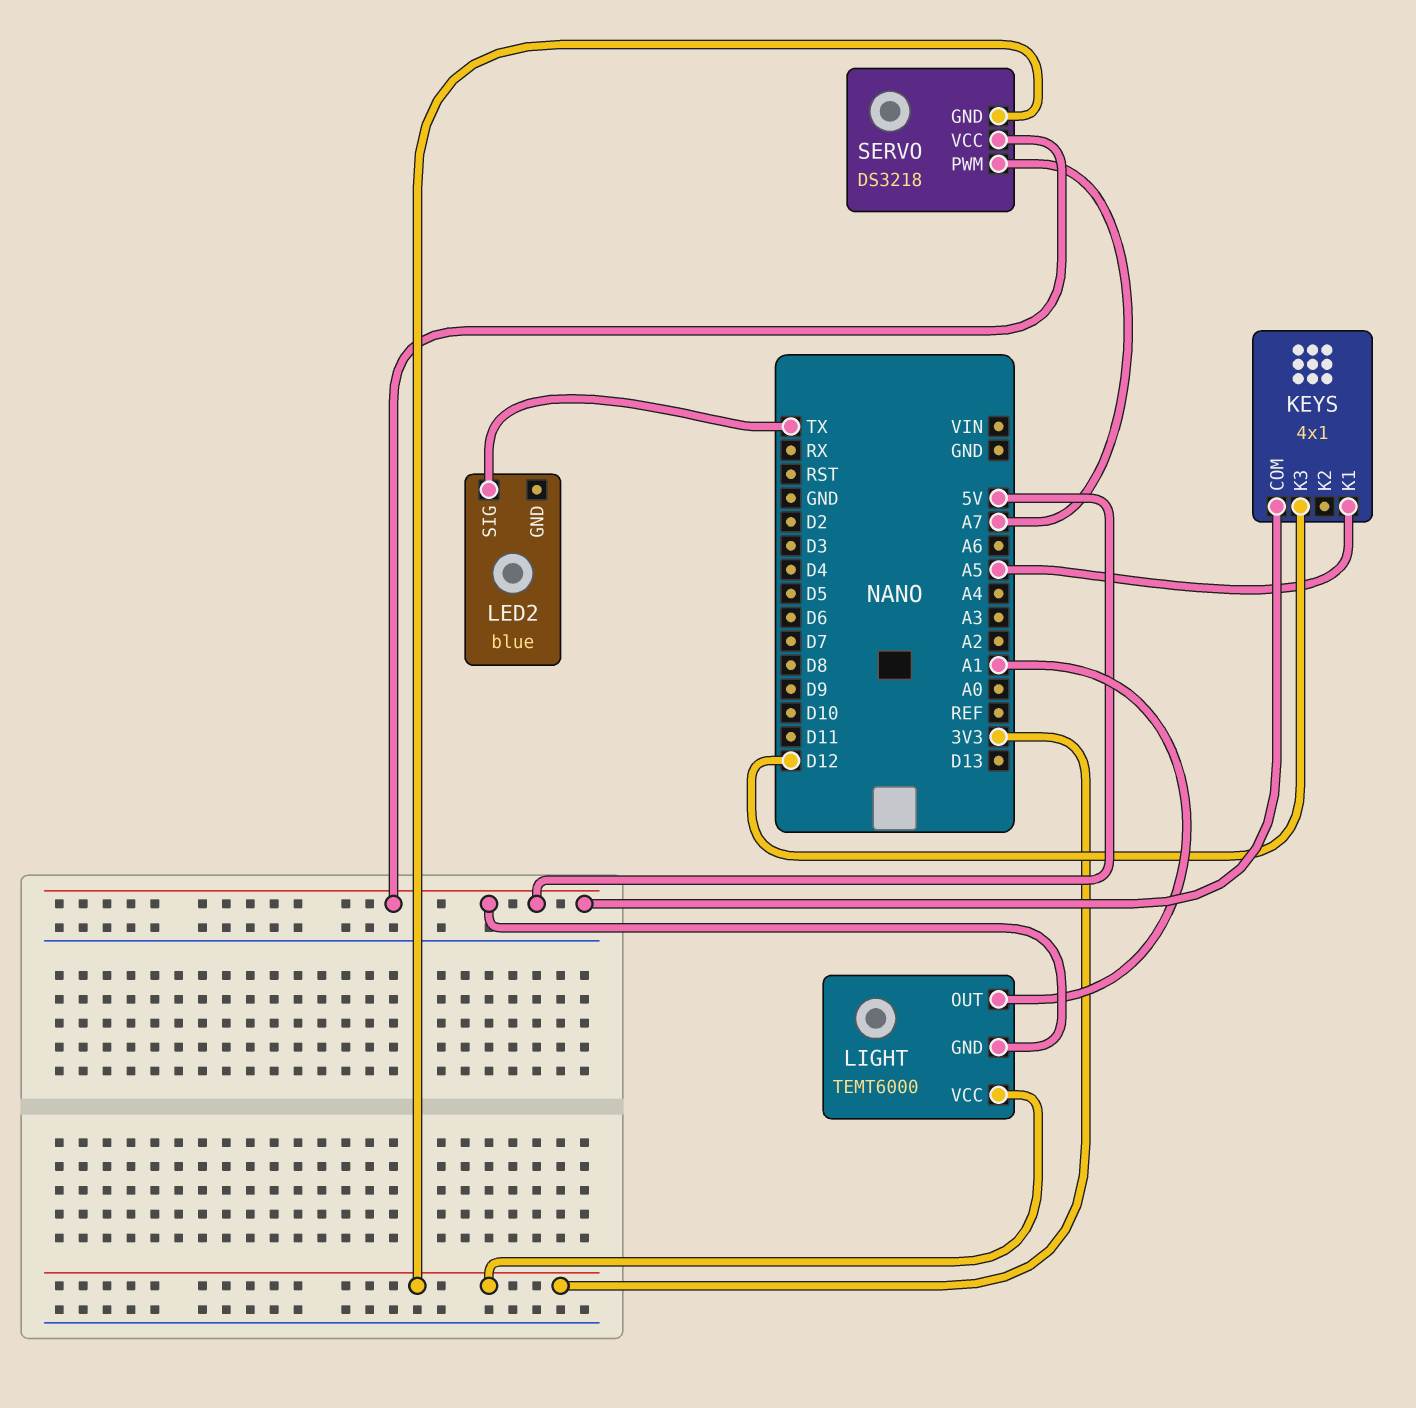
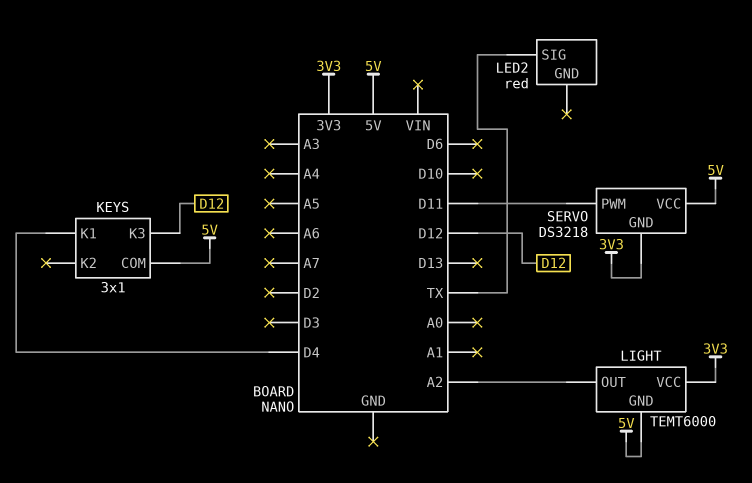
KEYS: 4x1 -> 3x1
KEYS pin K1: A5 -> D4
LED2: blue -> red
LIGHT pin OUT: A1 -> A2
SERVO pin PWM: A7 -> D11

